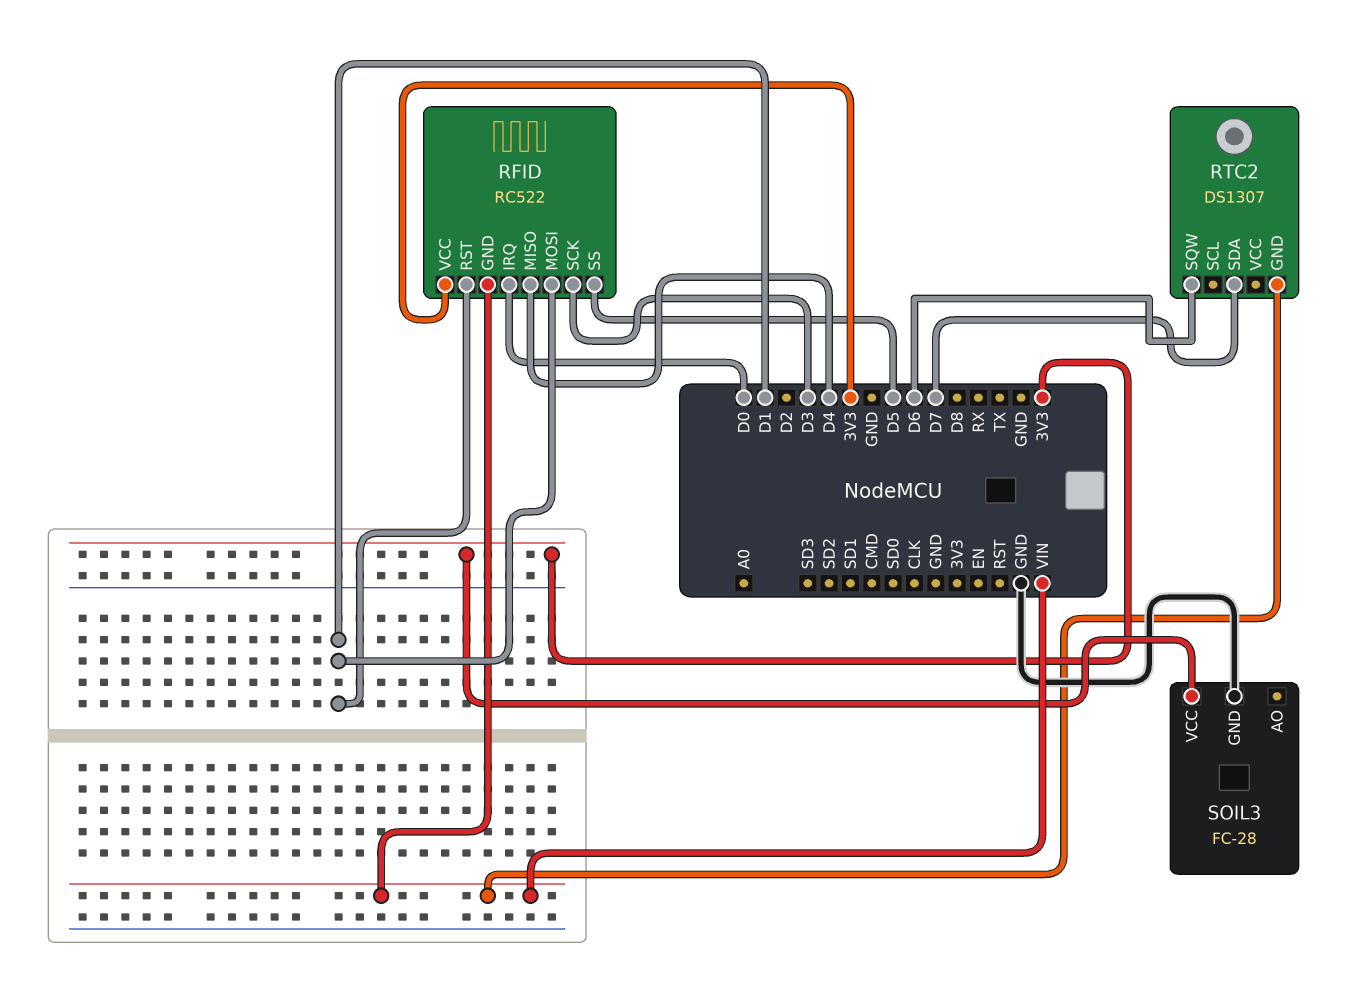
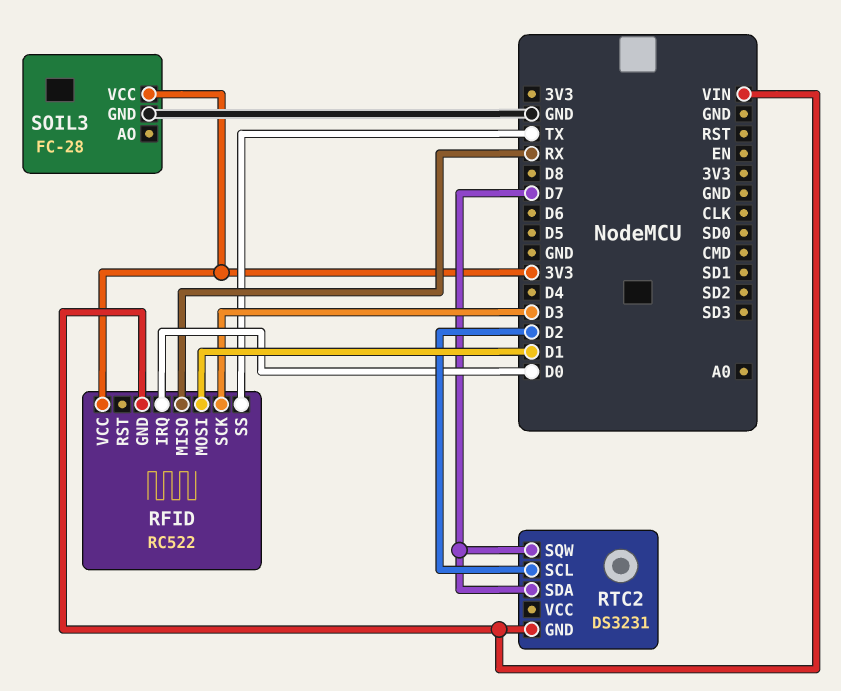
RFID pin MISO: D4 -> RX
RFID pin RST: D1 -> none
RFID pin SS: D5 -> TX
RTC2: DS1307 -> DS3231
RTC2 pin SCL: none -> D2
RTC2 pin SQW: D6 -> D7

